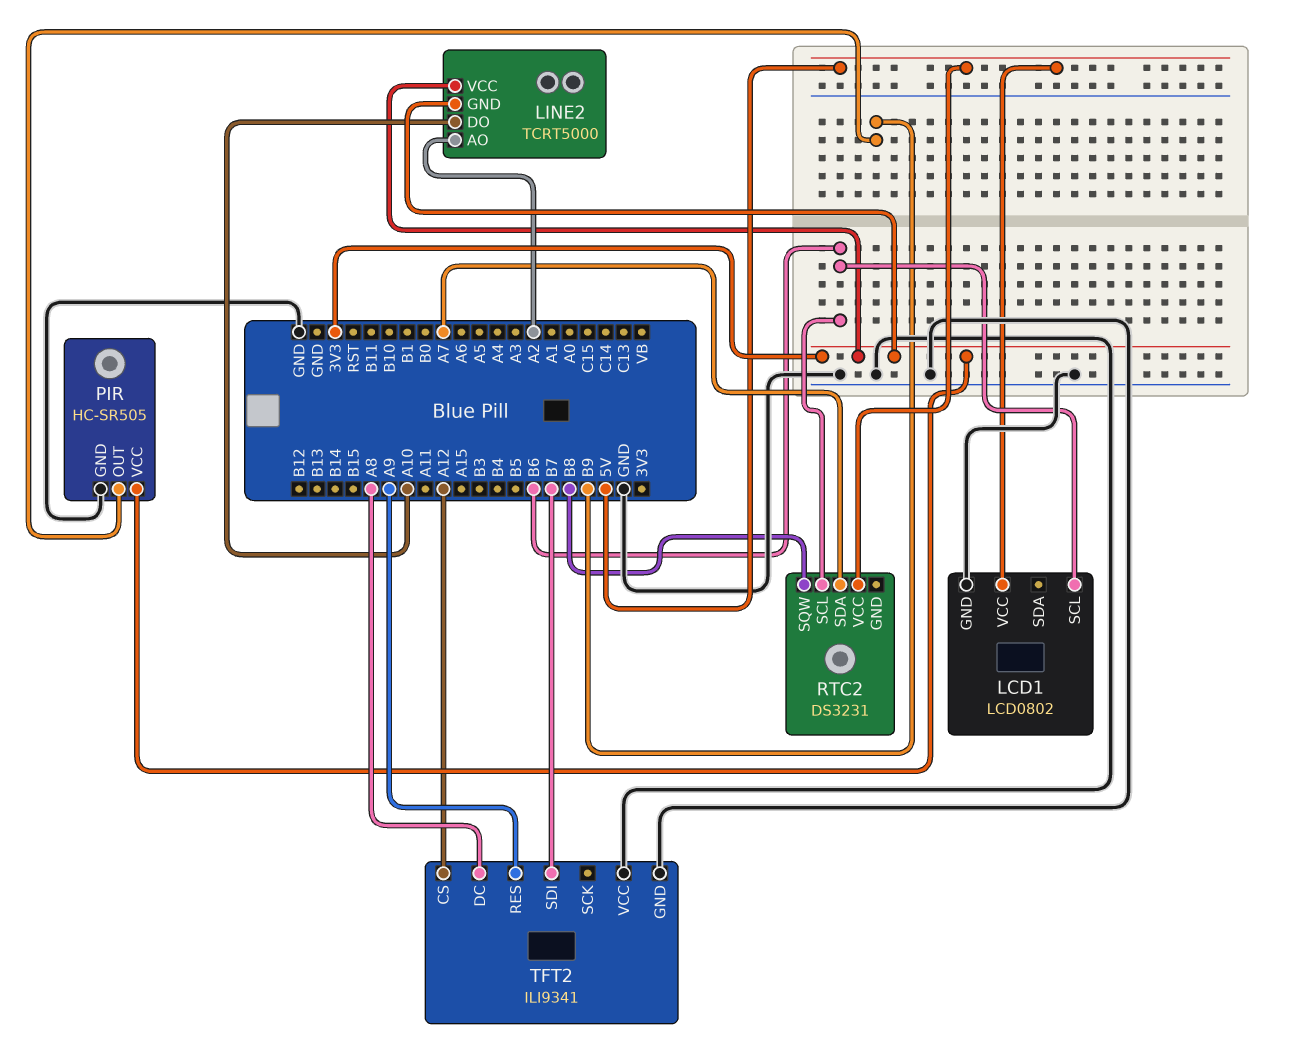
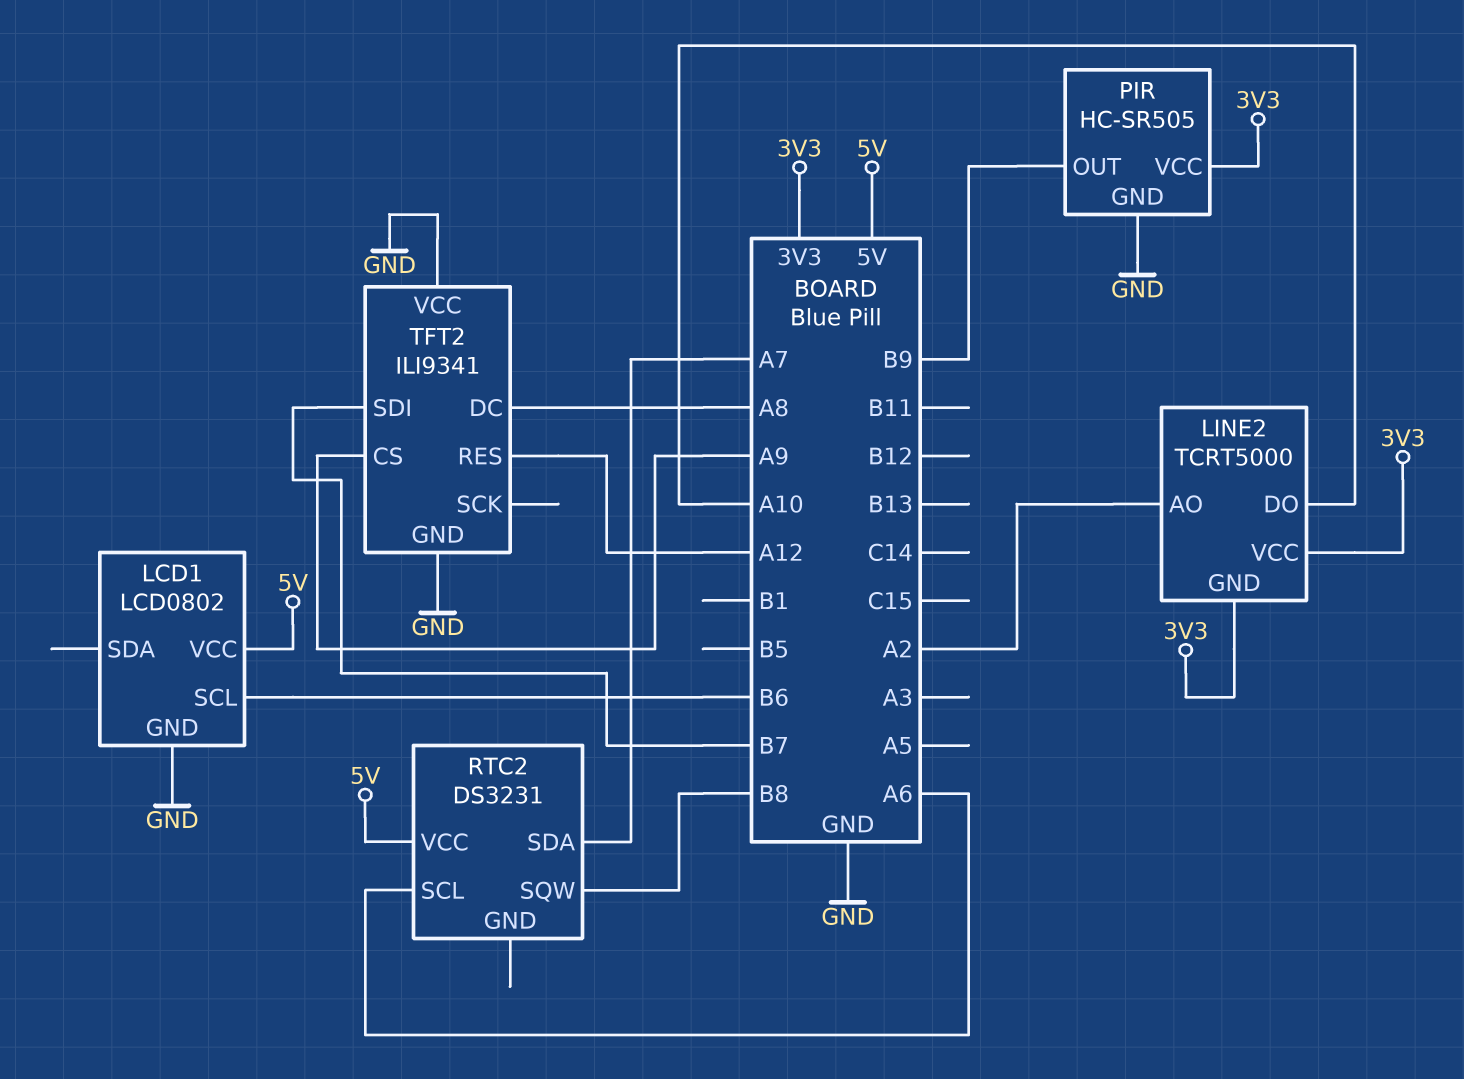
RTC2 pin SCL: B6 -> A6
TFT2 pin CS: A12 -> A9
TFT2 pin RES: A9 -> A12

